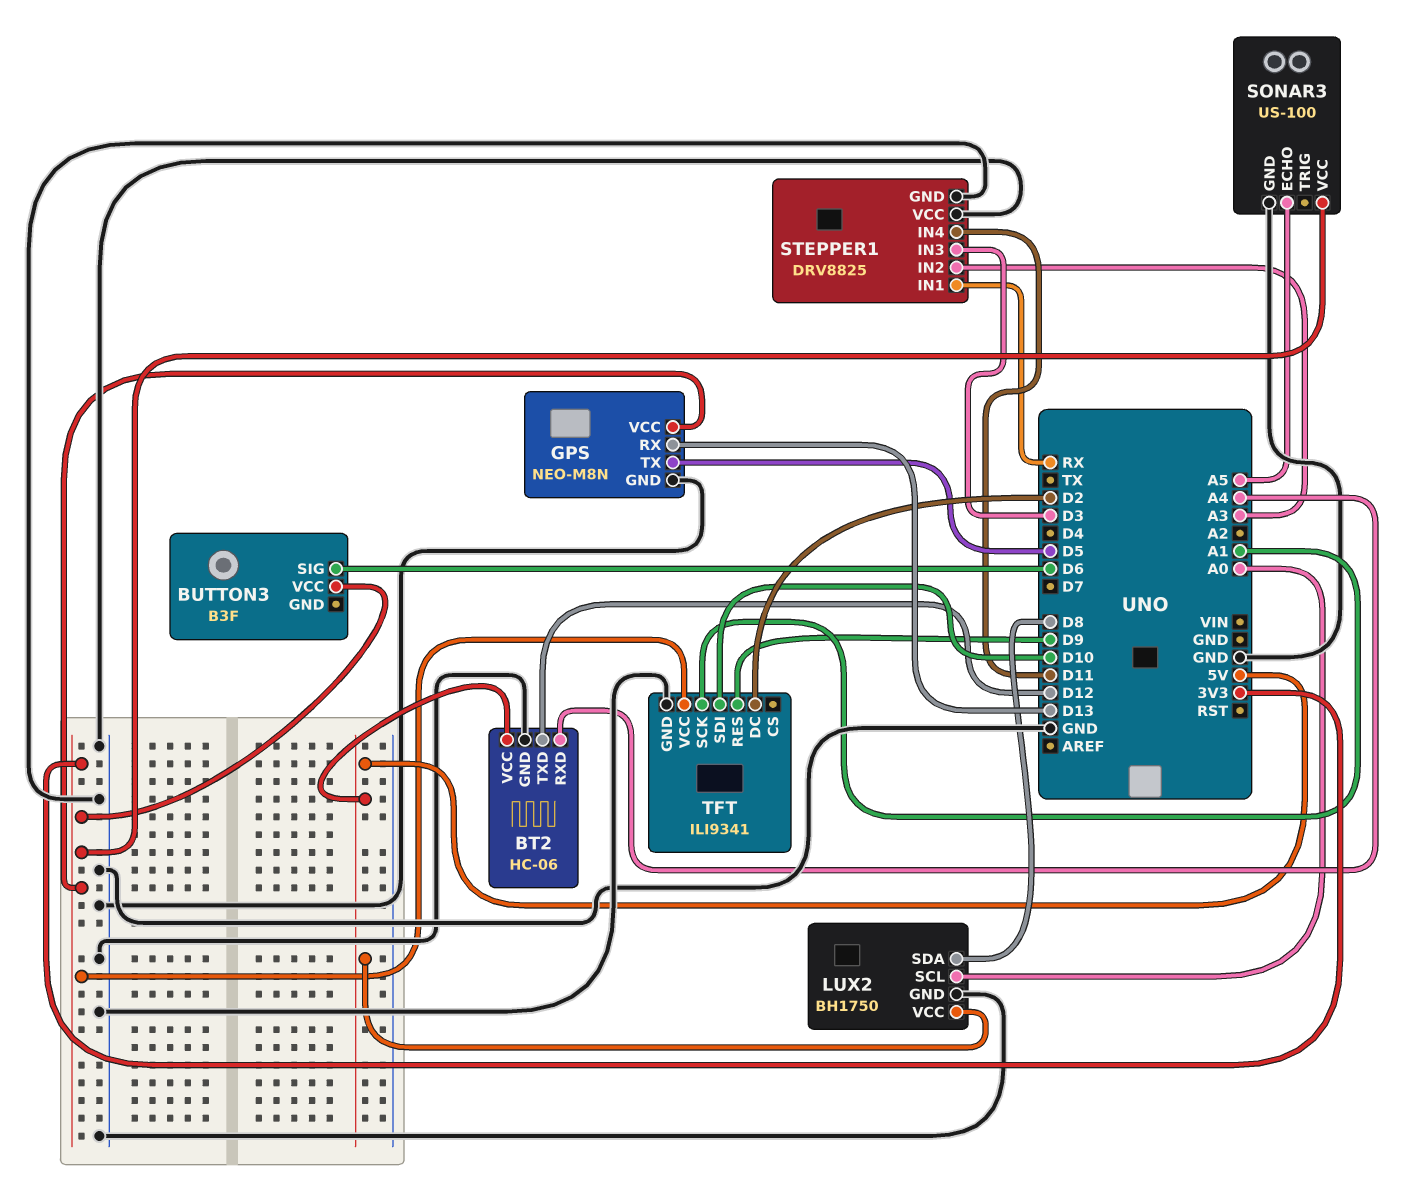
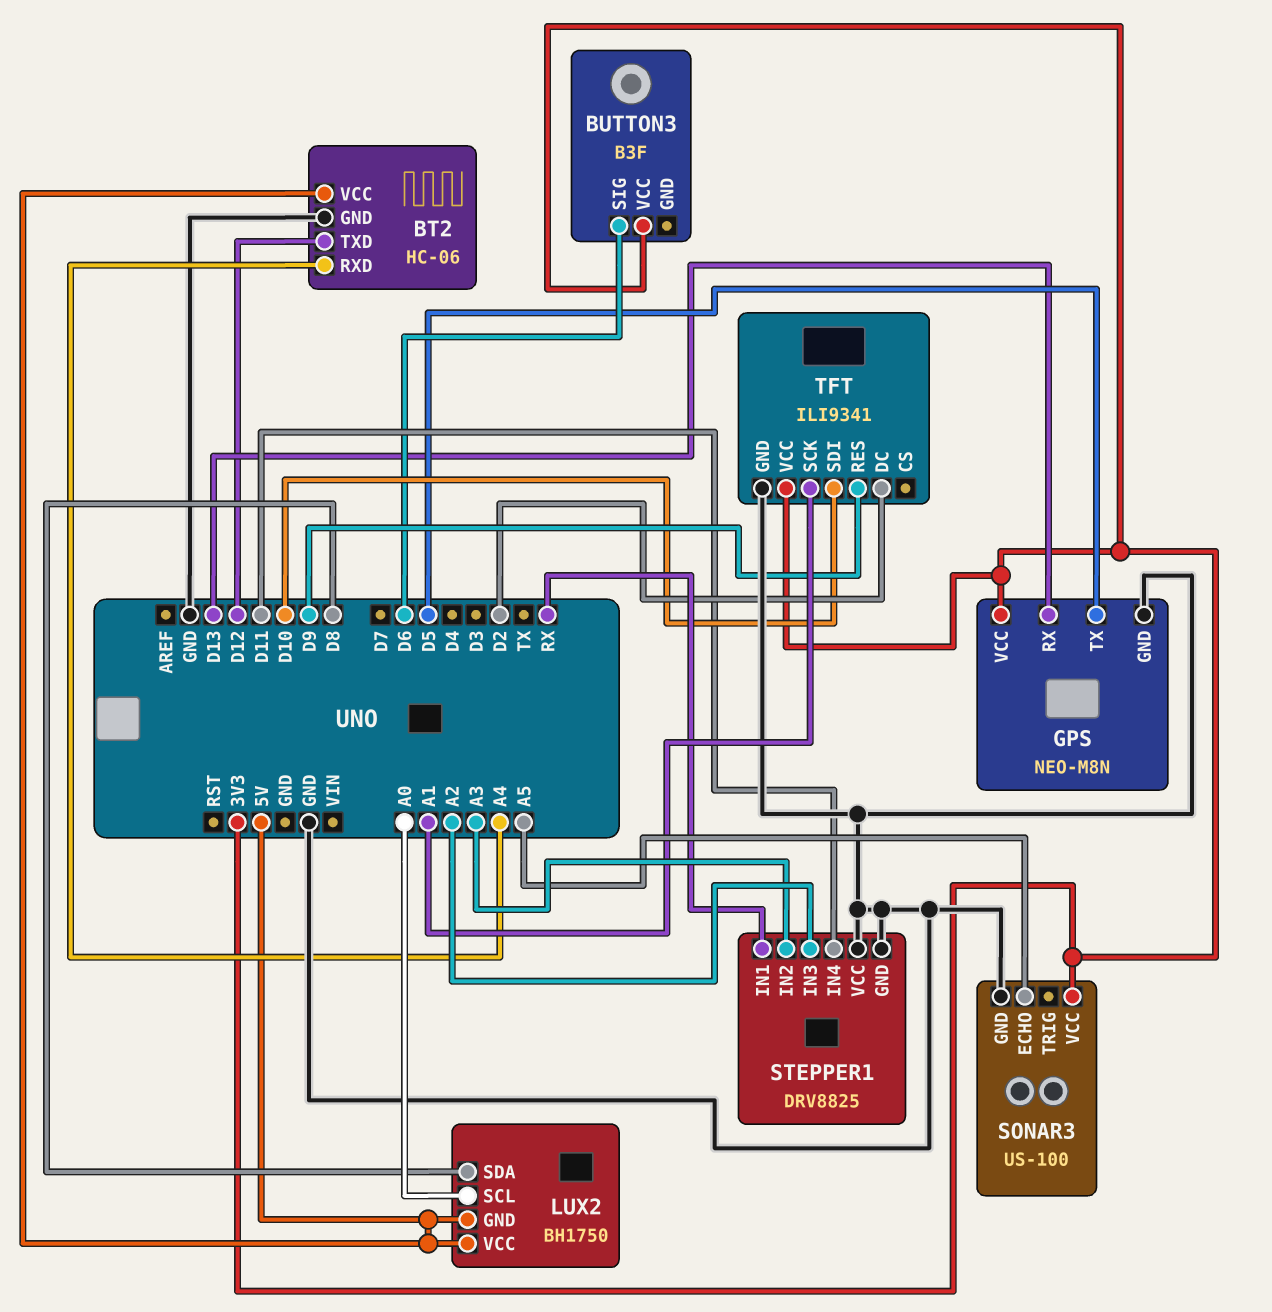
LUX2 pin GND: GND -> 5V
STEPPER1 pin IN3: D3 -> A2

